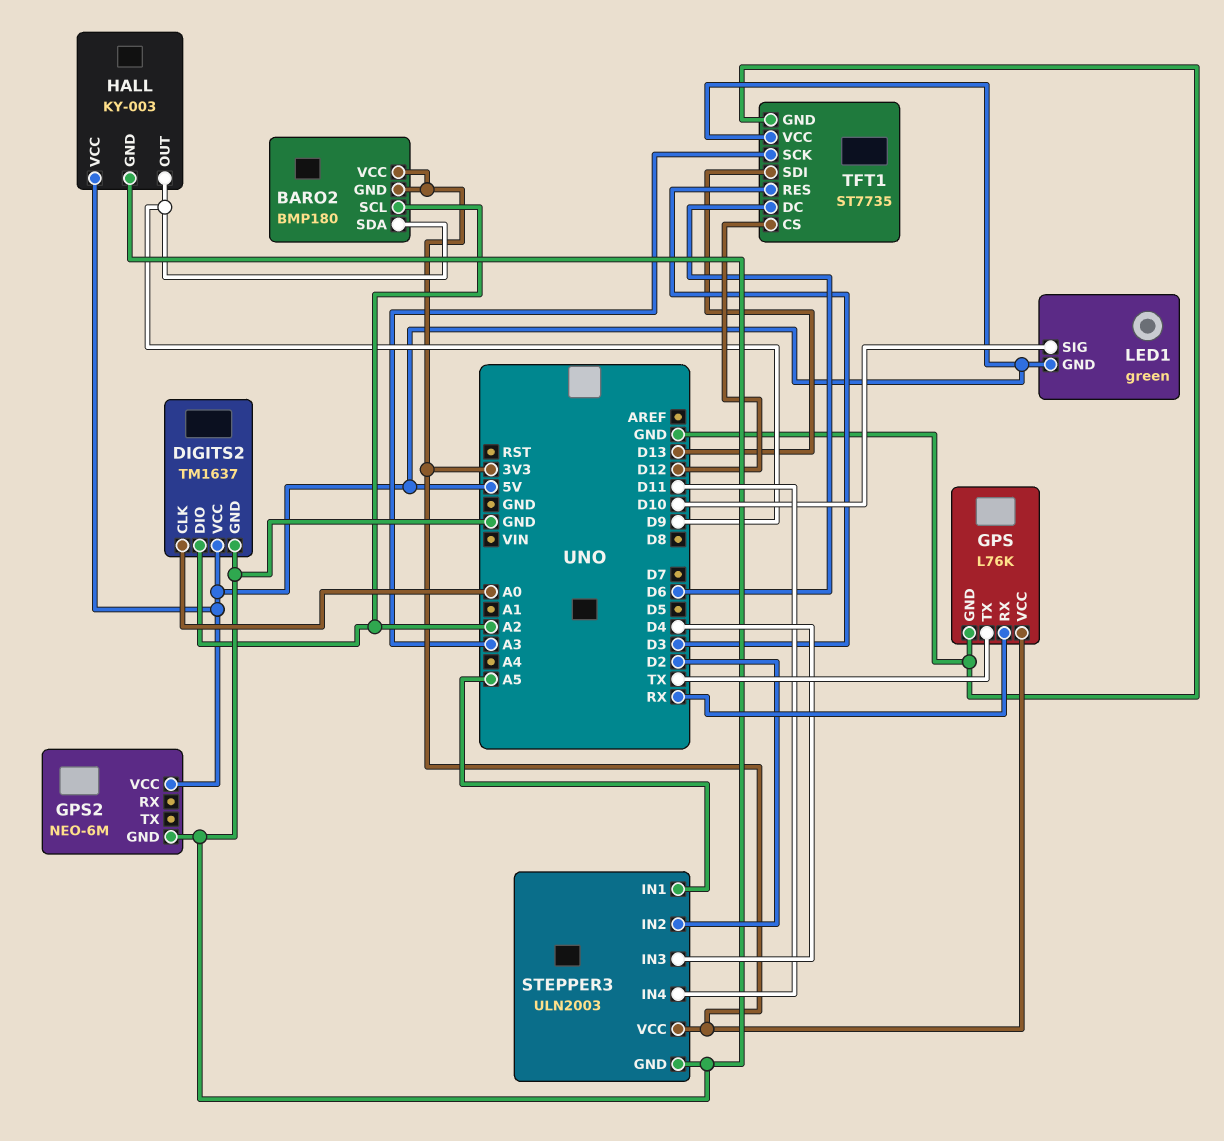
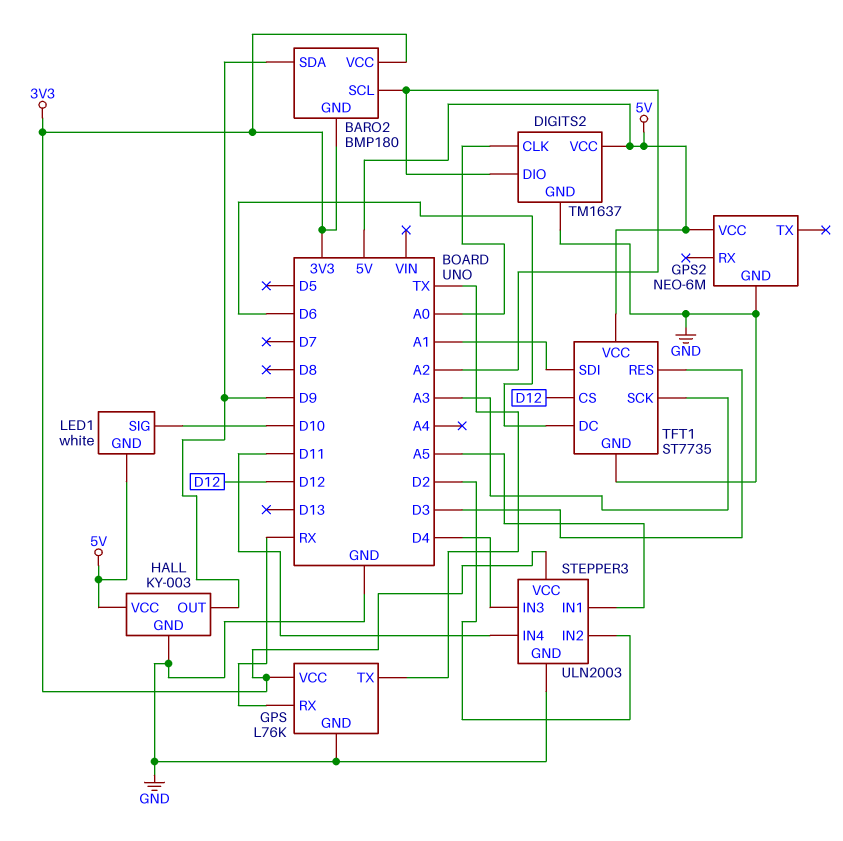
LED1: green -> white
TFT1 pin SDI: D13 -> A1

